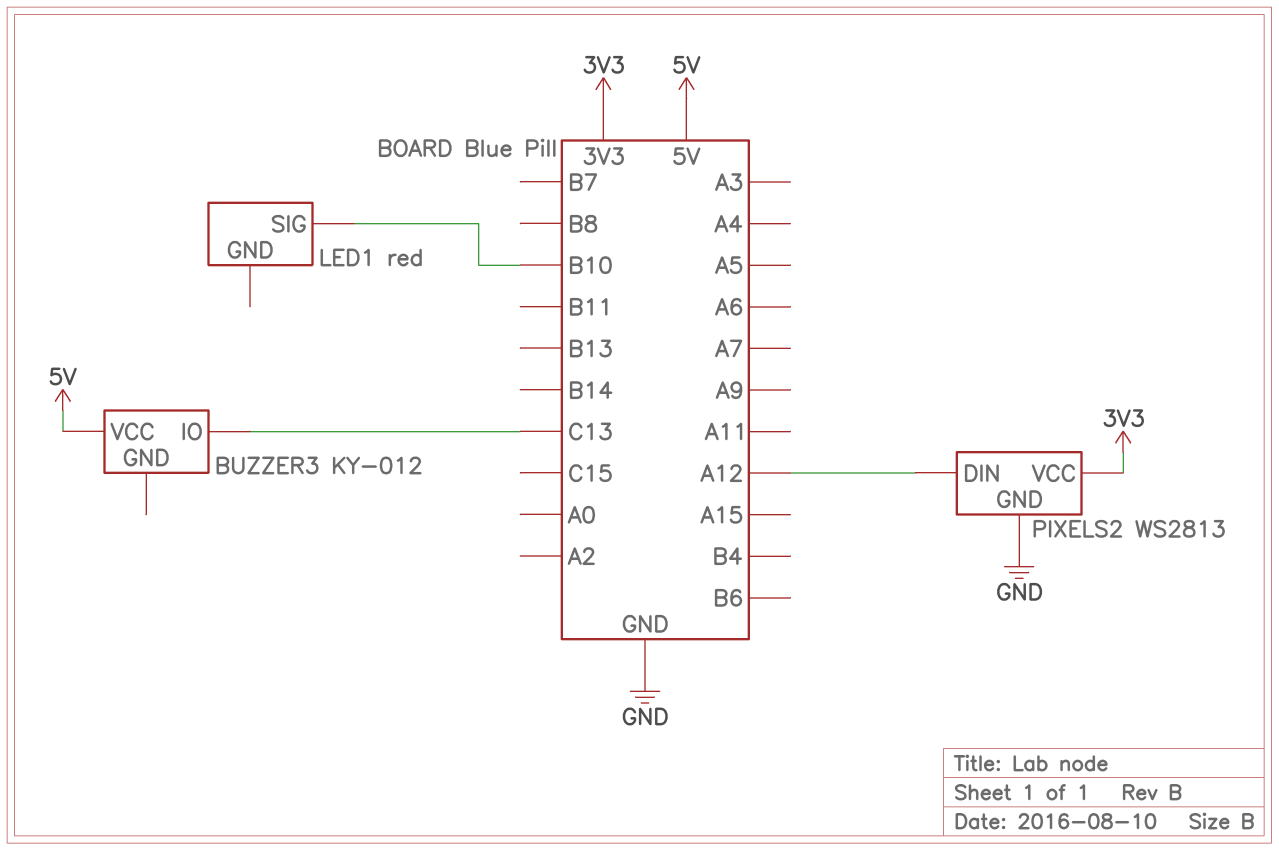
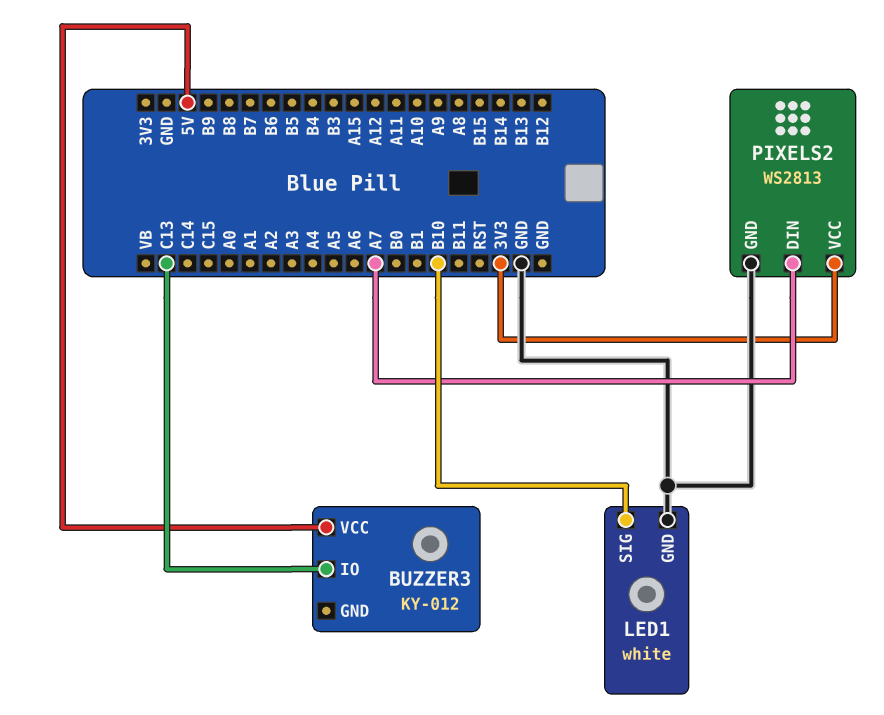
LED1: red -> white
LED1 pin GND: none -> GND
PIXELS2 pin DIN: A12 -> A7

